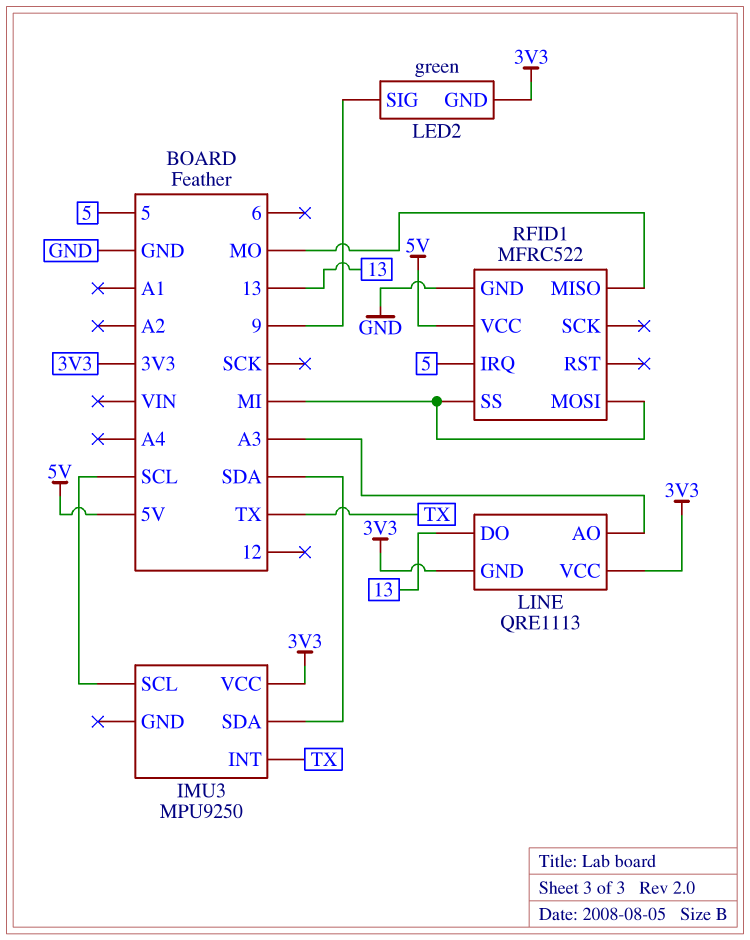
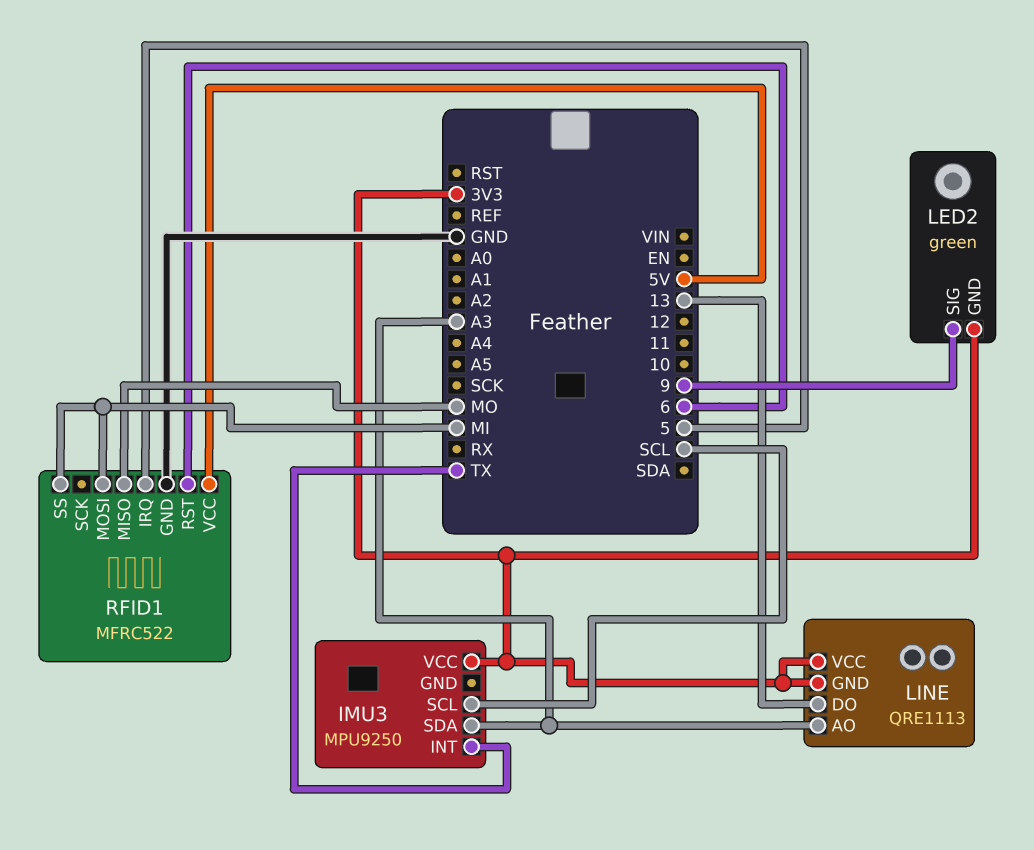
IMU3 pin SDA: SDA -> A3
RFID1 pin RST: none -> 6

